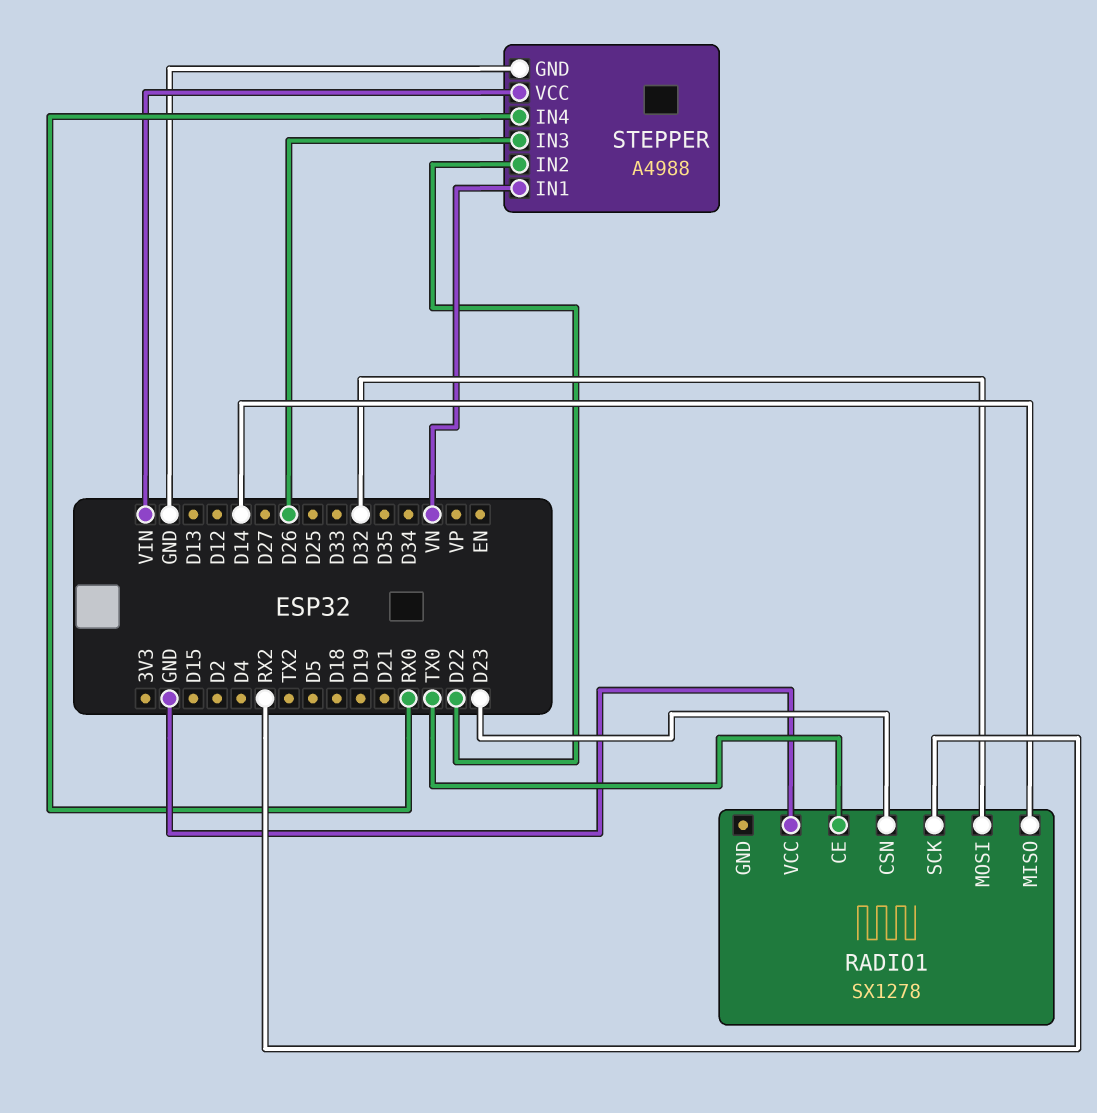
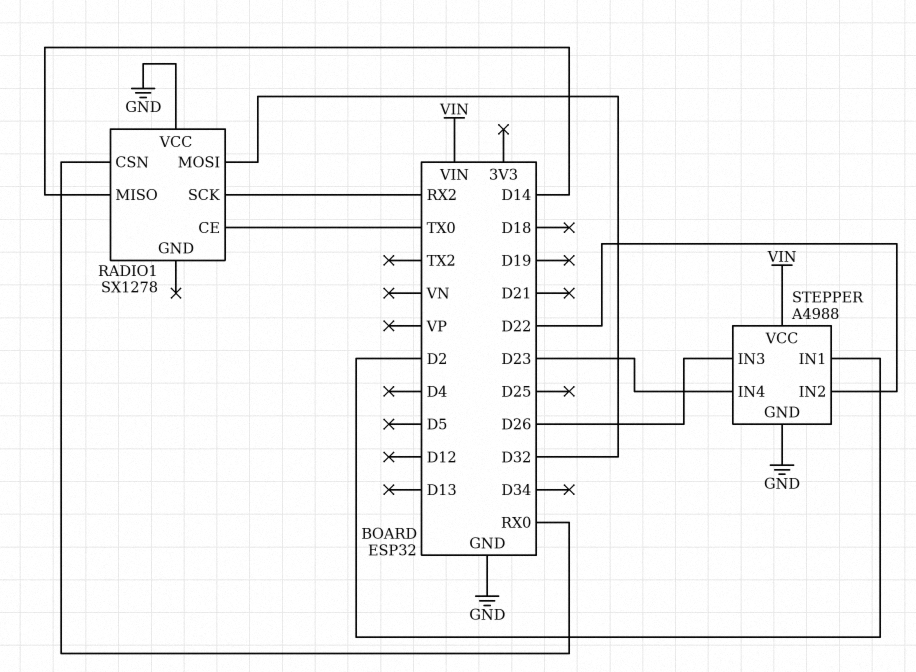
RADIO1 pin CSN: D23 -> RX0
STEPPER pin IN1: VN -> D2
STEPPER pin IN4: RX0 -> D23

